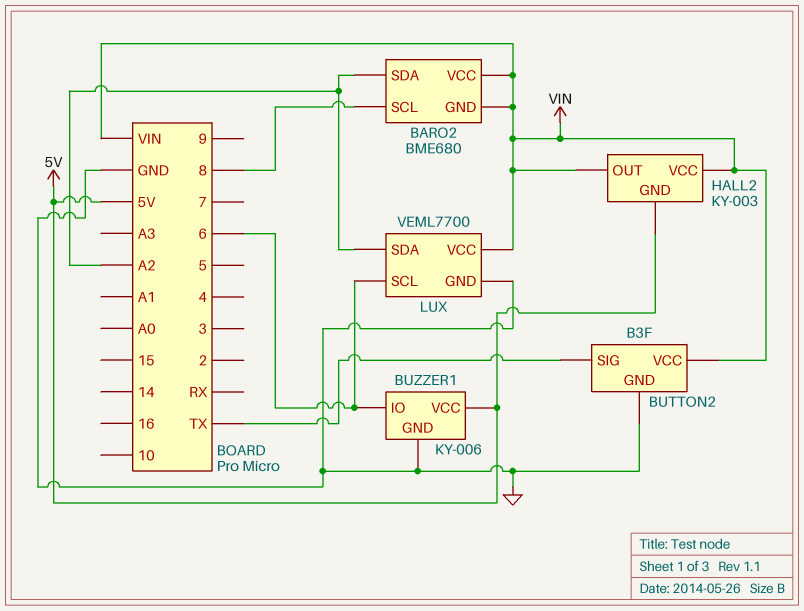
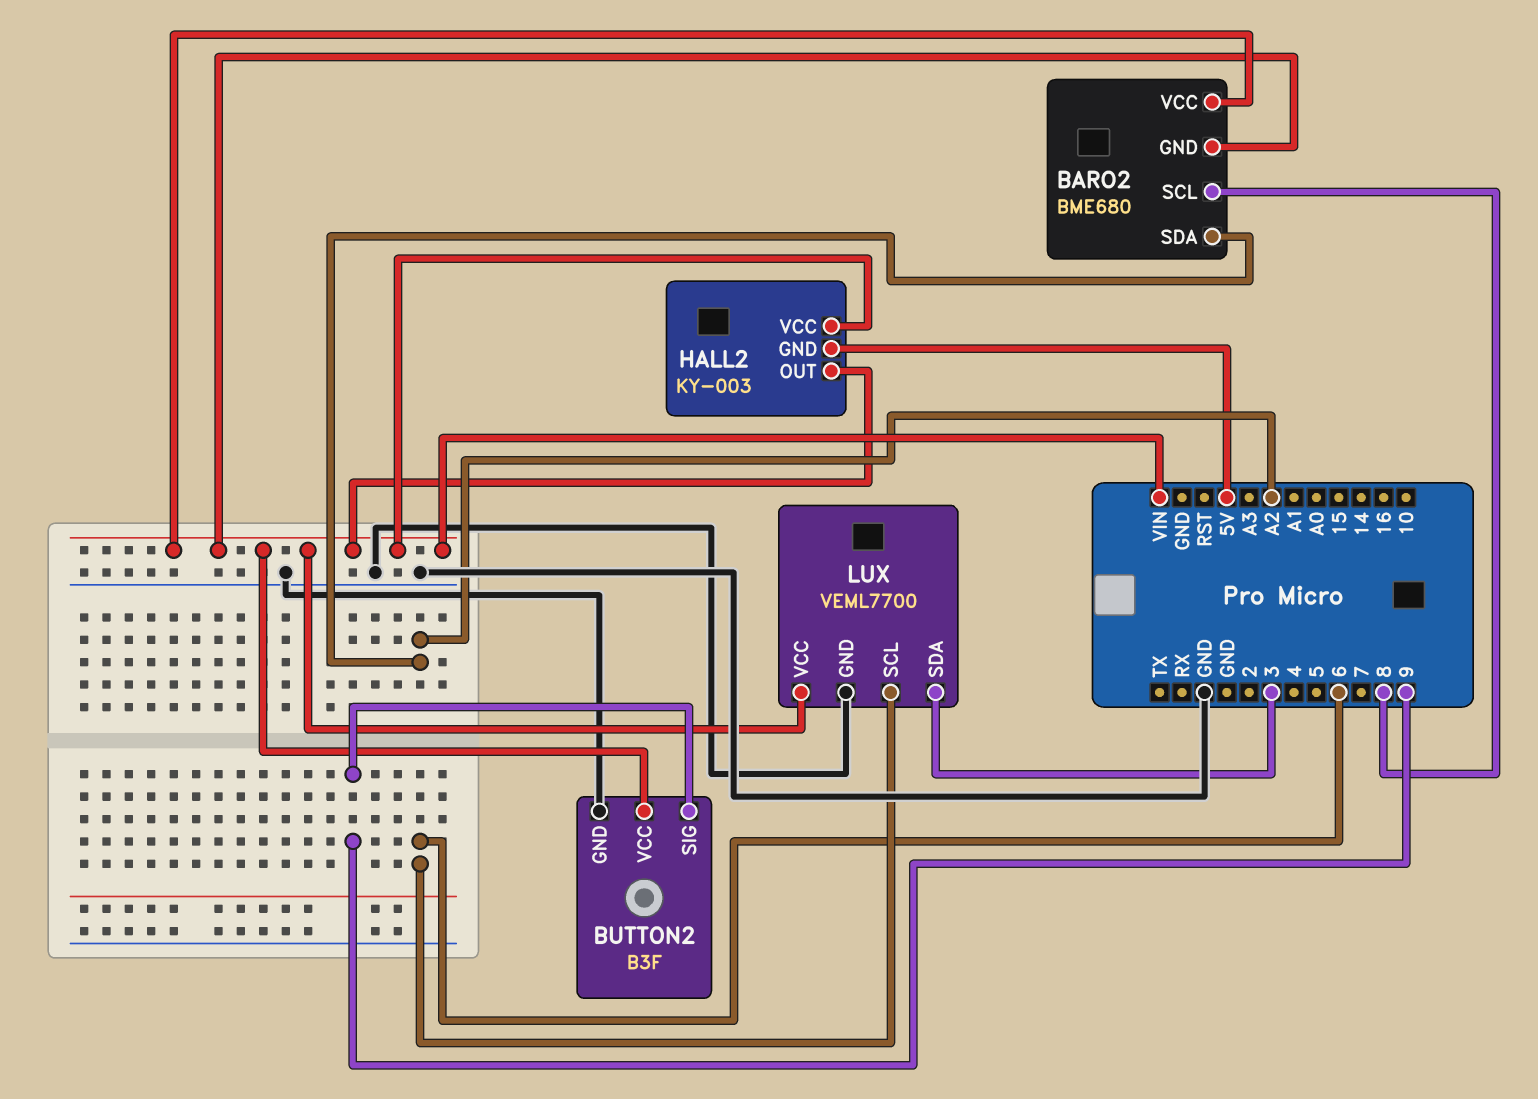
BUTTON2 pin SIG: TX -> 9
BUZZER1: KY-006 -> none
BUZZER1 pin GND: GND -> none
BUZZER1 pin IO: 6 -> none
BUZZER1 pin VCC: 5V -> none
LUX pin SDA: A2 -> 3

